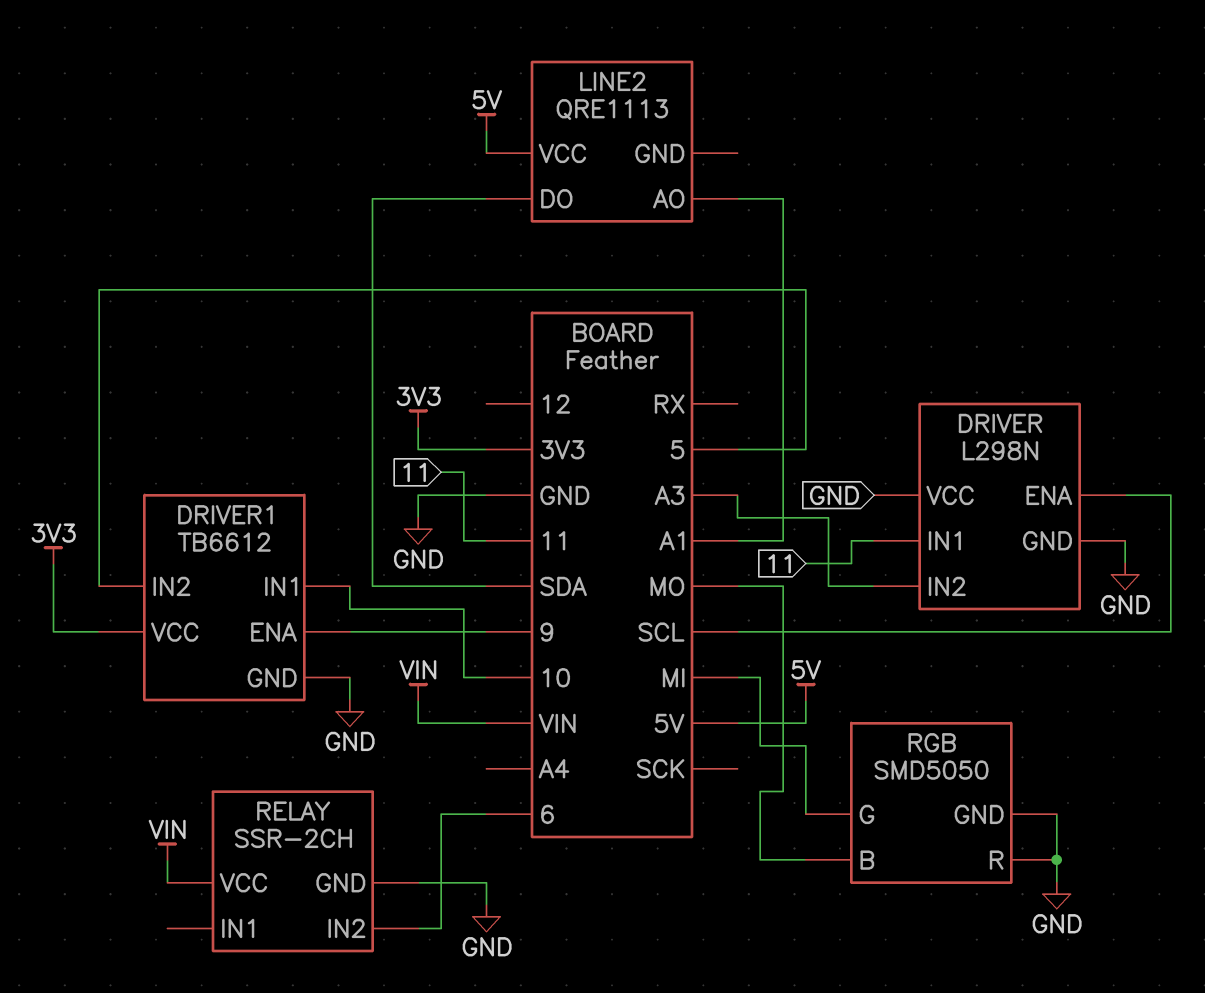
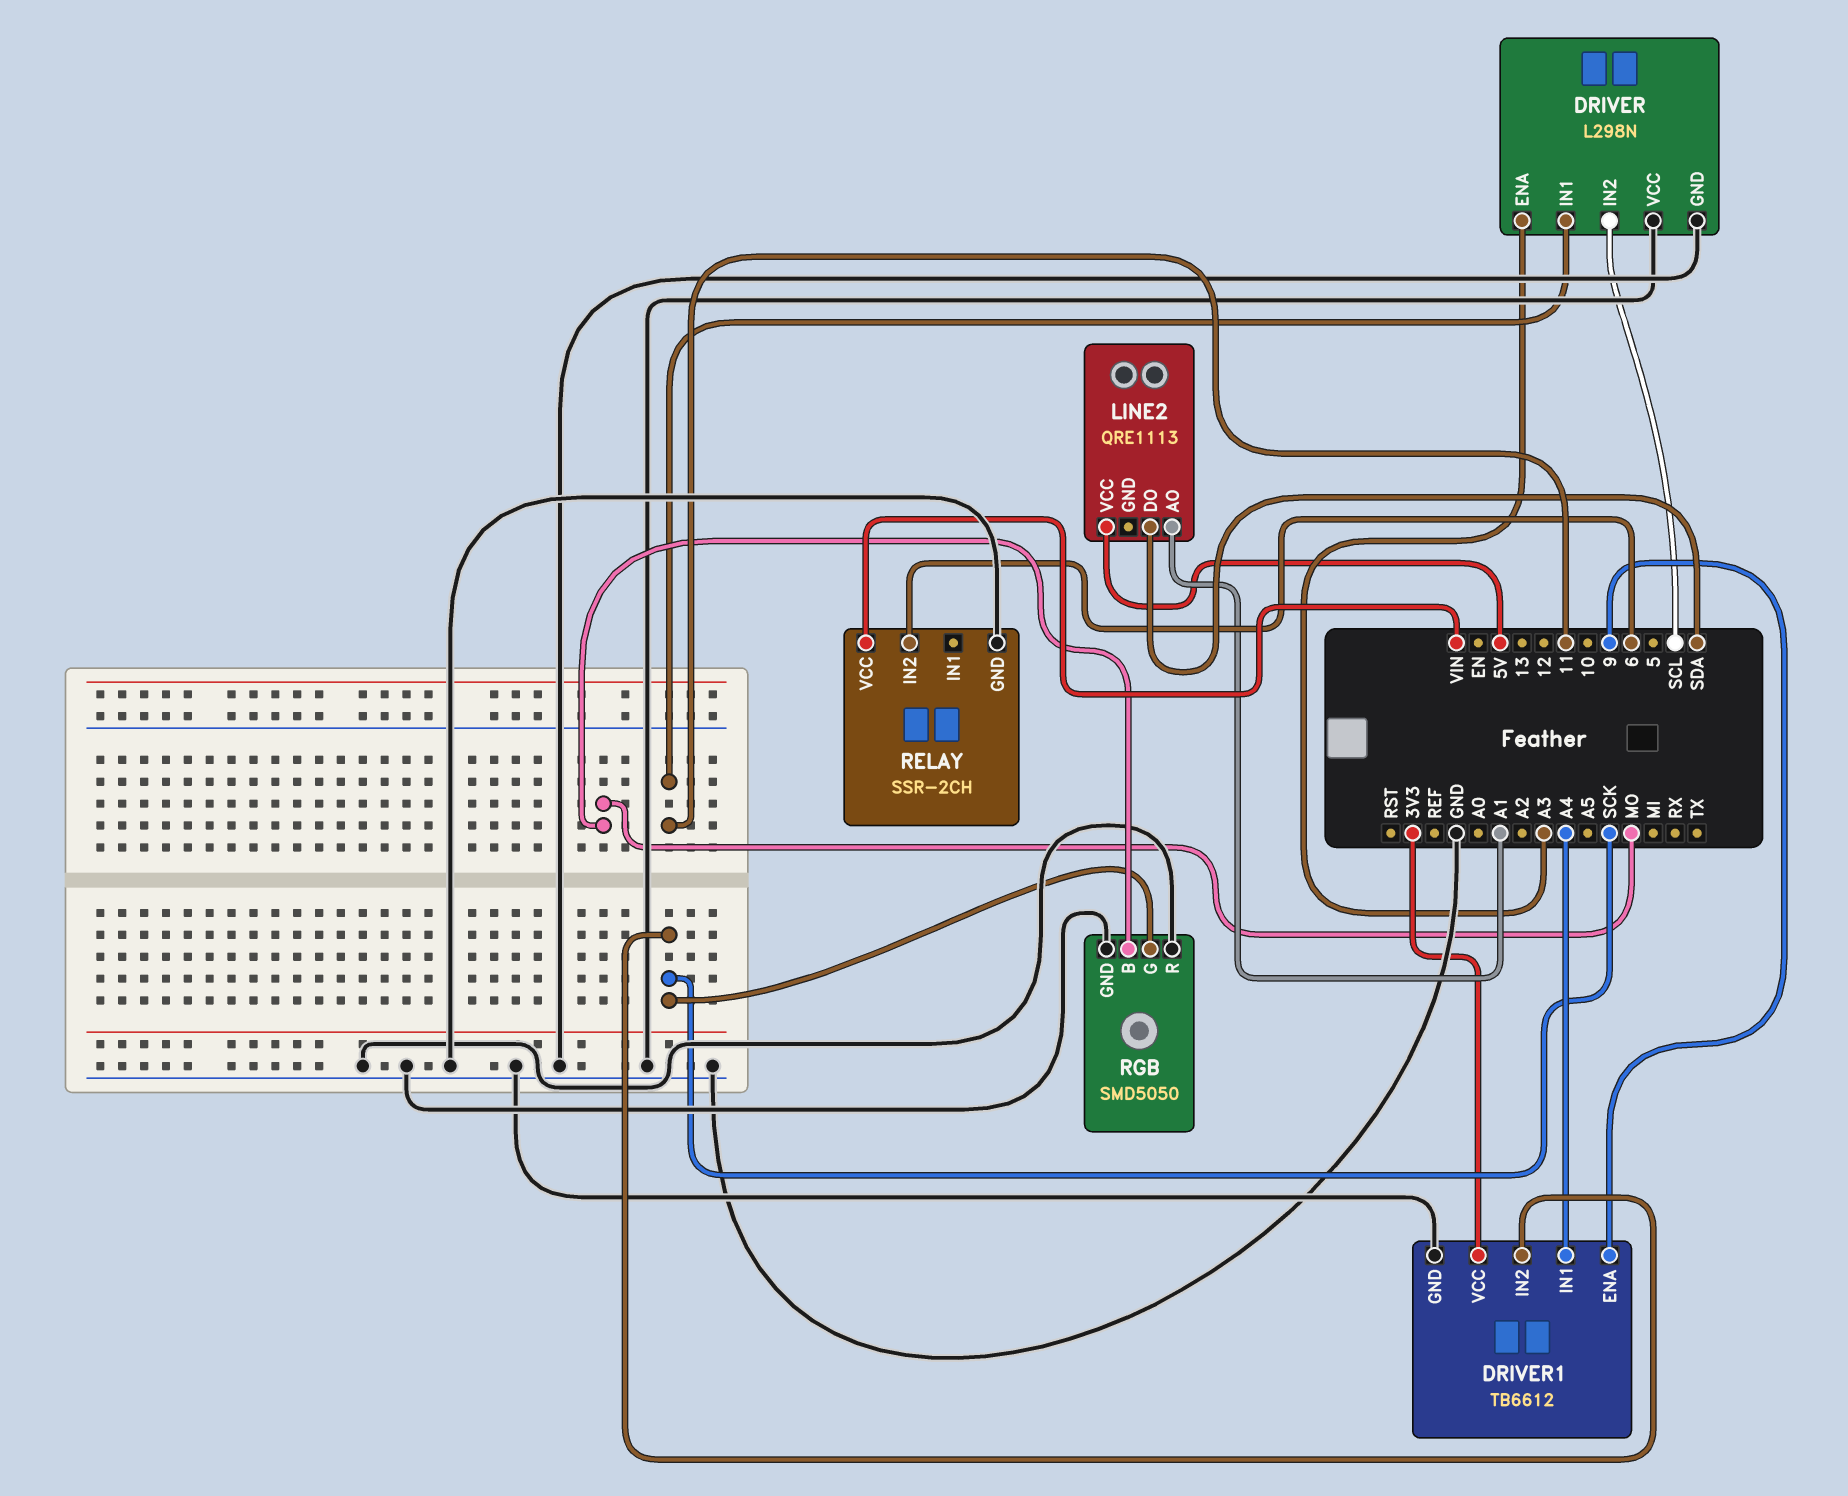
DRIVER pin ENA: SCL -> A3
DRIVER pin IN2: A3 -> SCL
DRIVER1 pin IN1: 10 -> A4
DRIVER1 pin IN2: 5 -> SCK
RGB pin G: MI -> SCK

